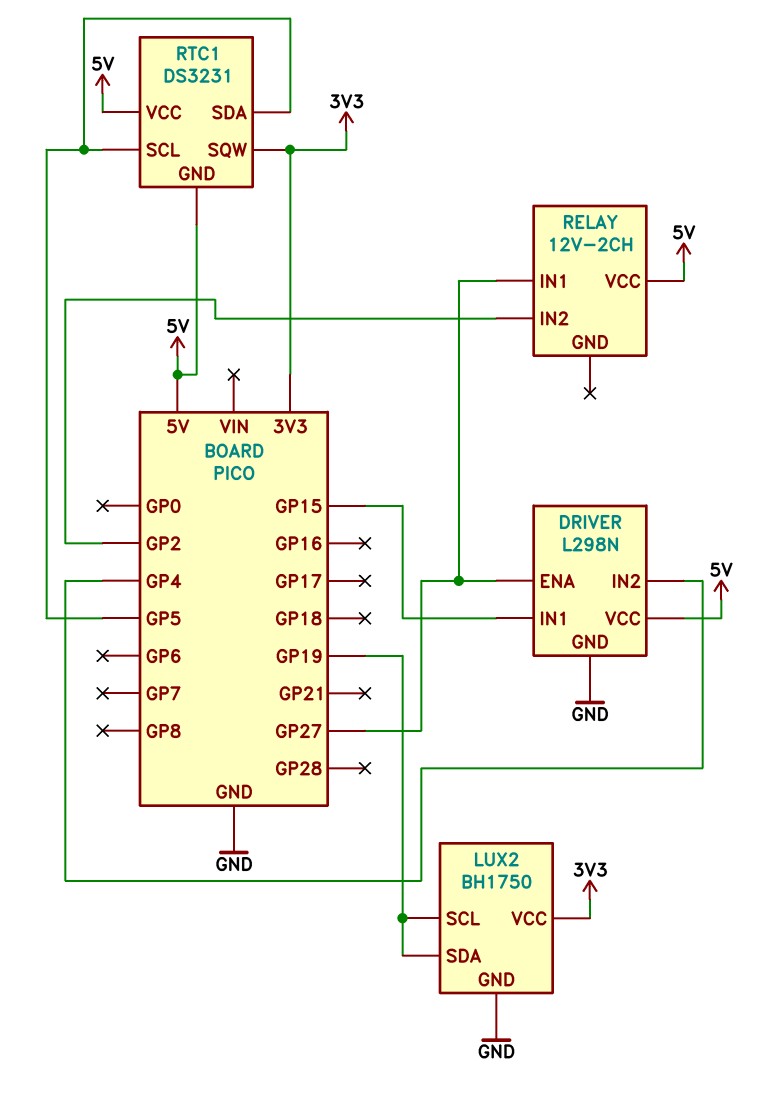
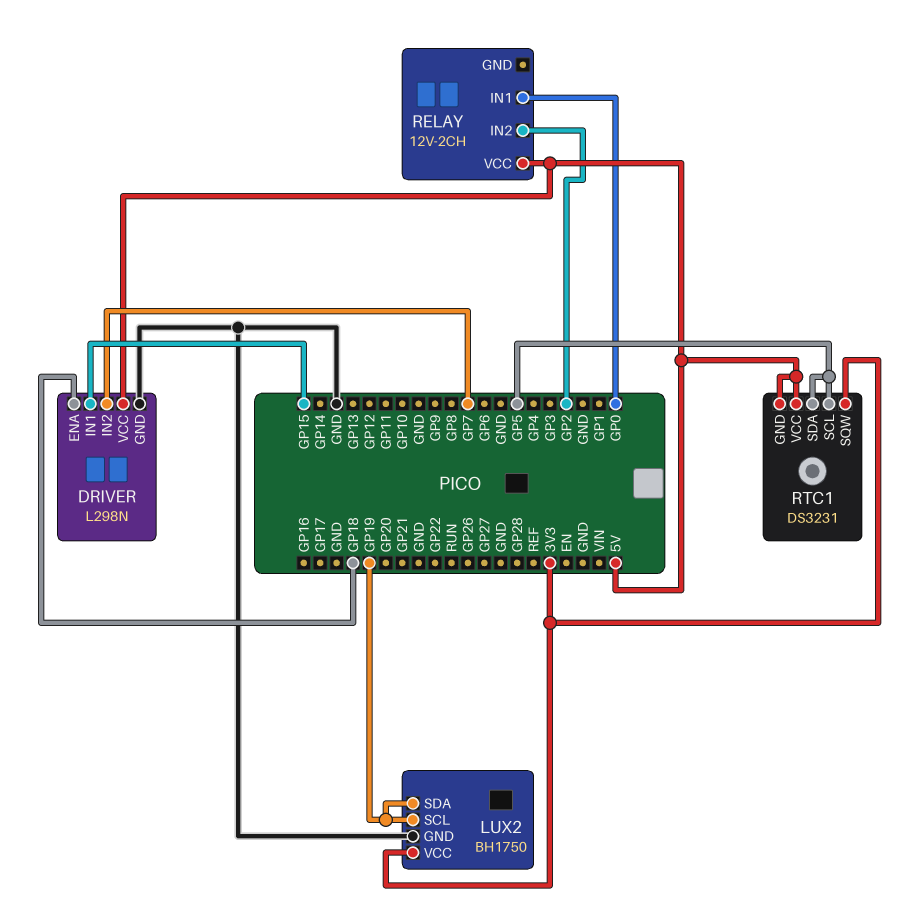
DRIVER pin ENA: GP27 -> GP18
DRIVER pin IN2: GP4 -> GP7
RELAY pin IN1: GP27 -> GP0

